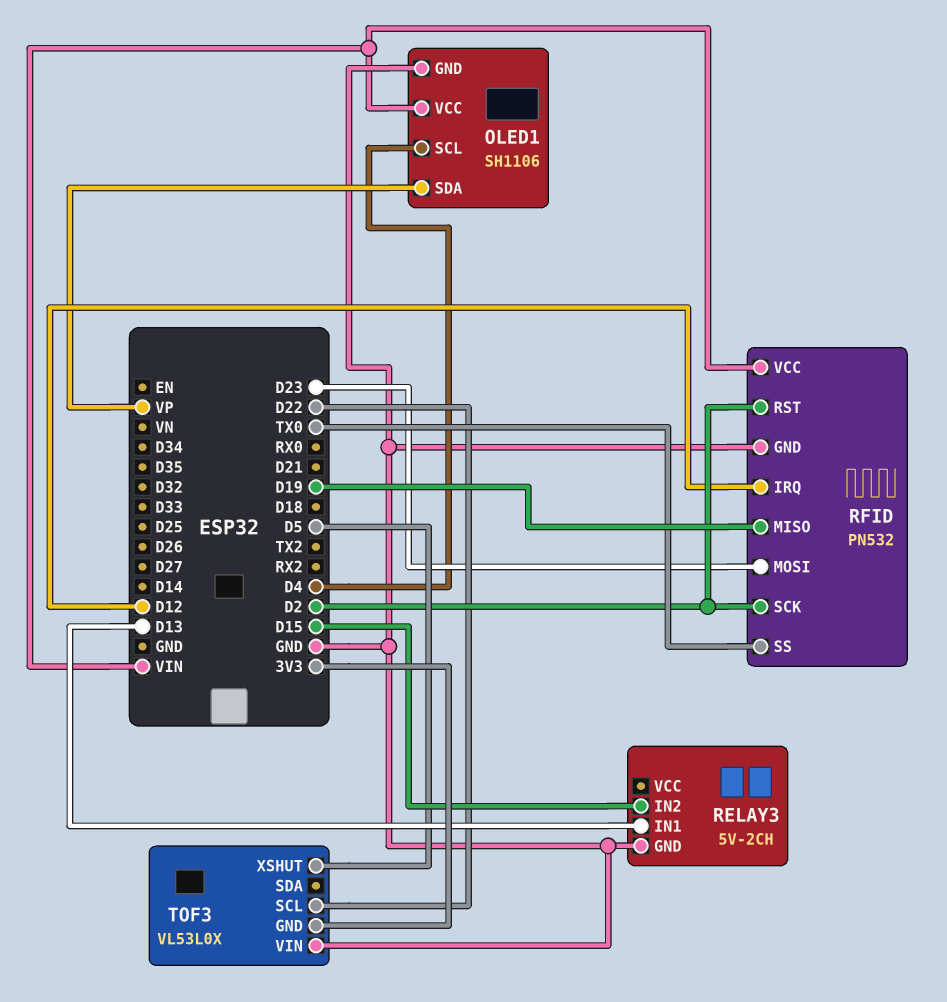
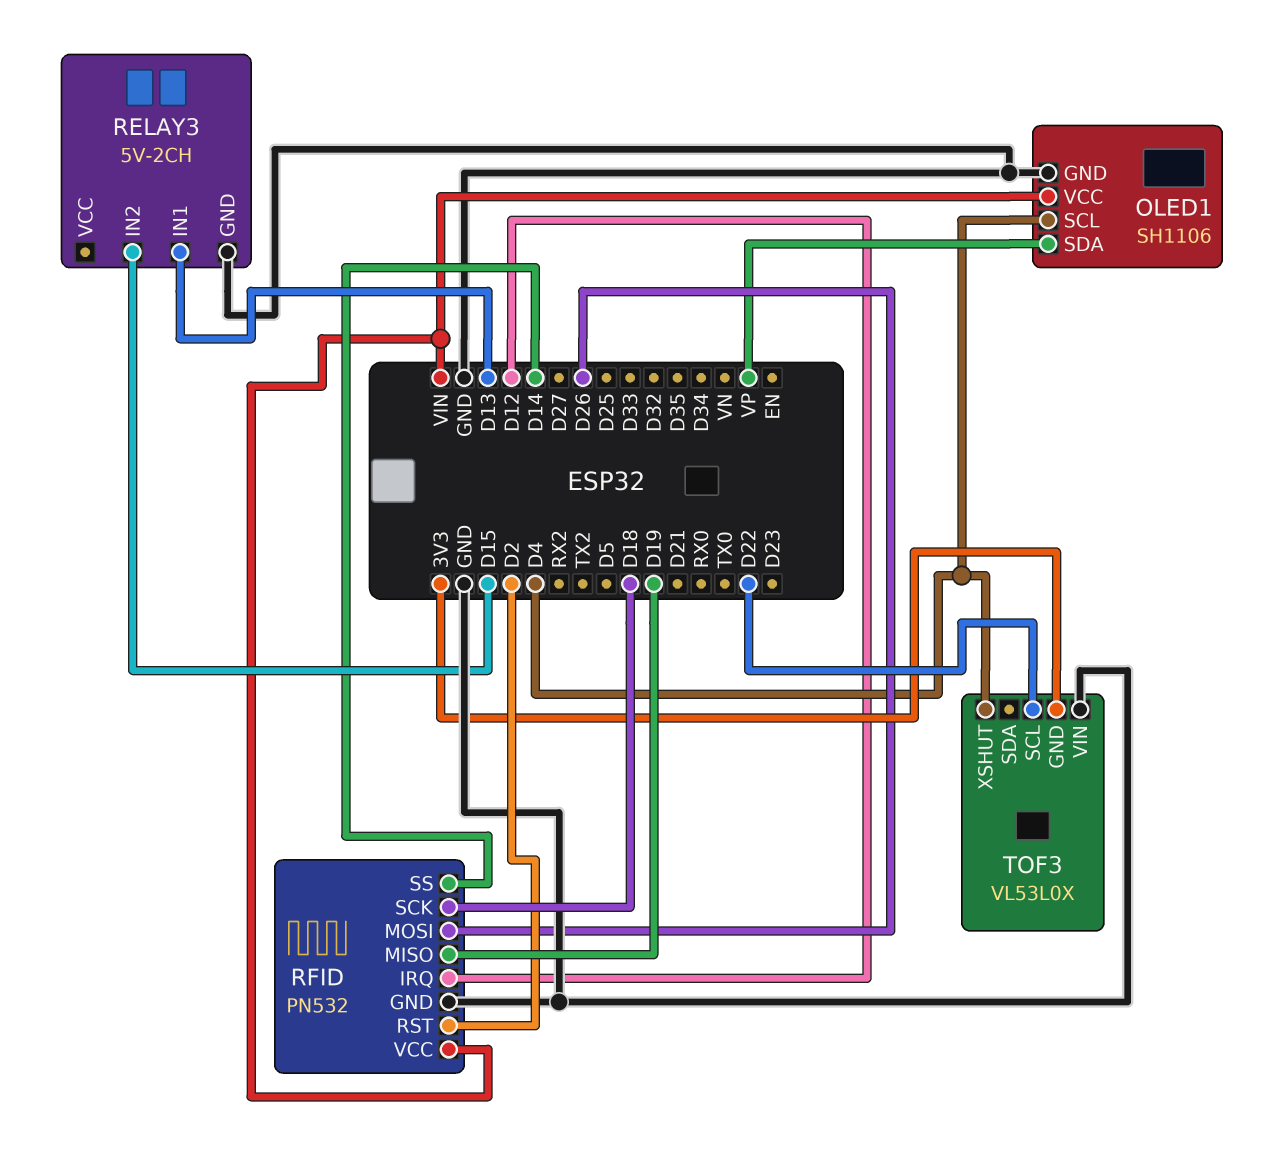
RFID pin MOSI: D23 -> D26
RFID pin SCK: D2 -> D18
RFID pin SS: TX0 -> D14
TOF3 pin XSHUT: D5 -> D4

